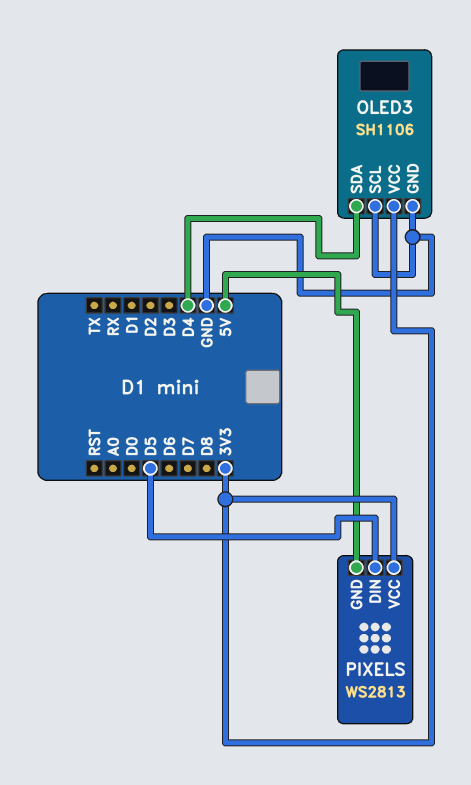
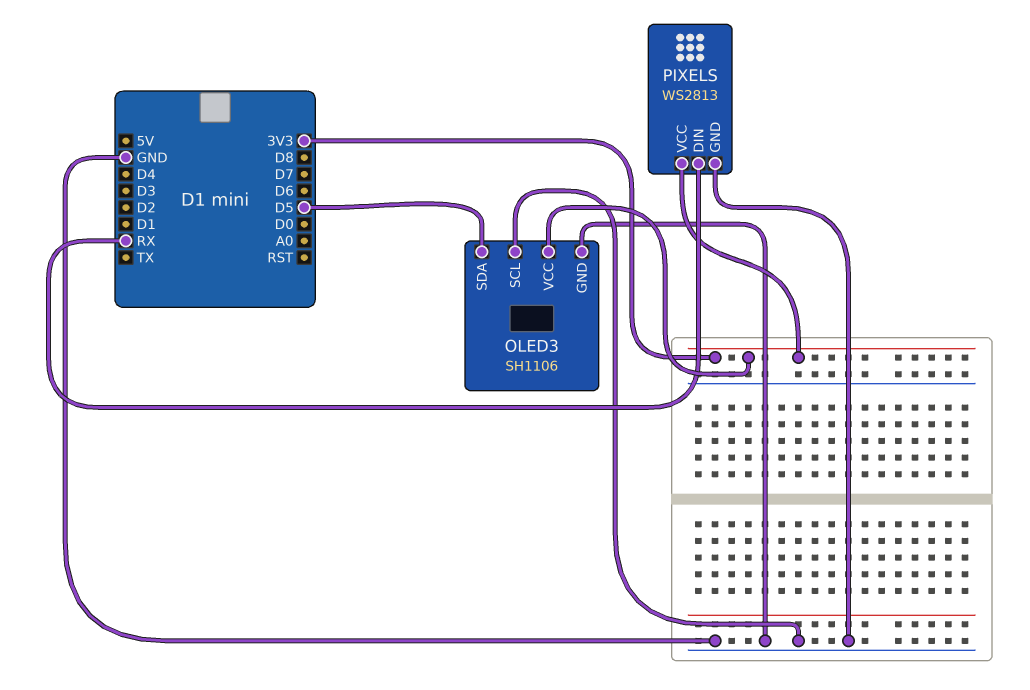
OLED3 pin SDA: D4 -> D5
PIXELS pin DIN: D5 -> RX
PIXELS pin GND: 5V -> GND

